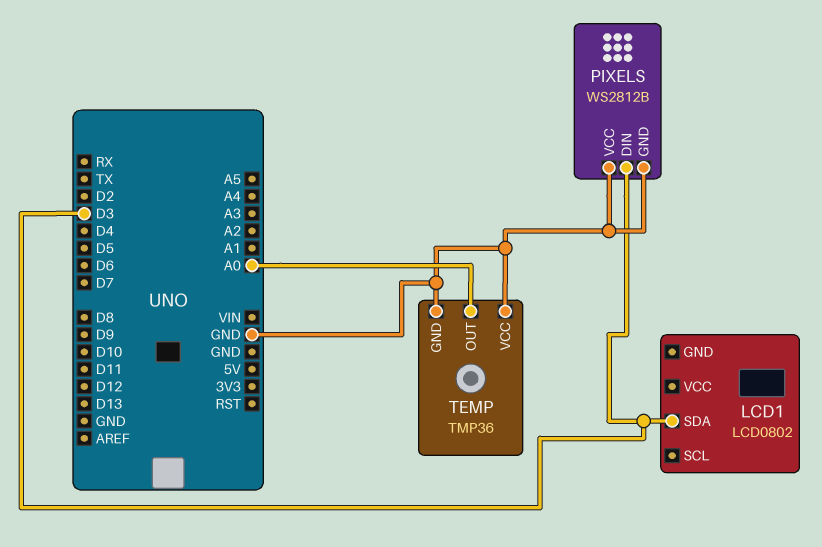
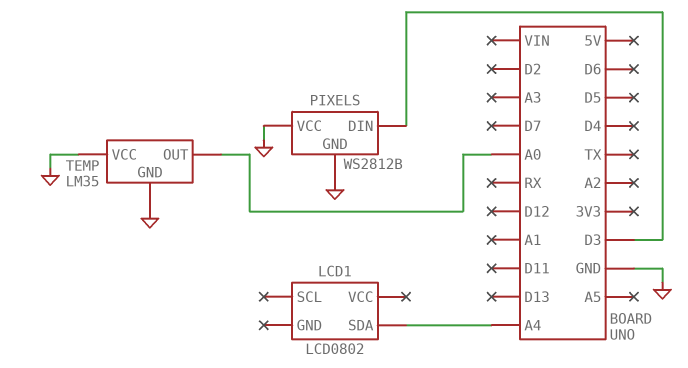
LCD1 pin SDA: D3 -> A4
TEMP: TMP36 -> LM35

